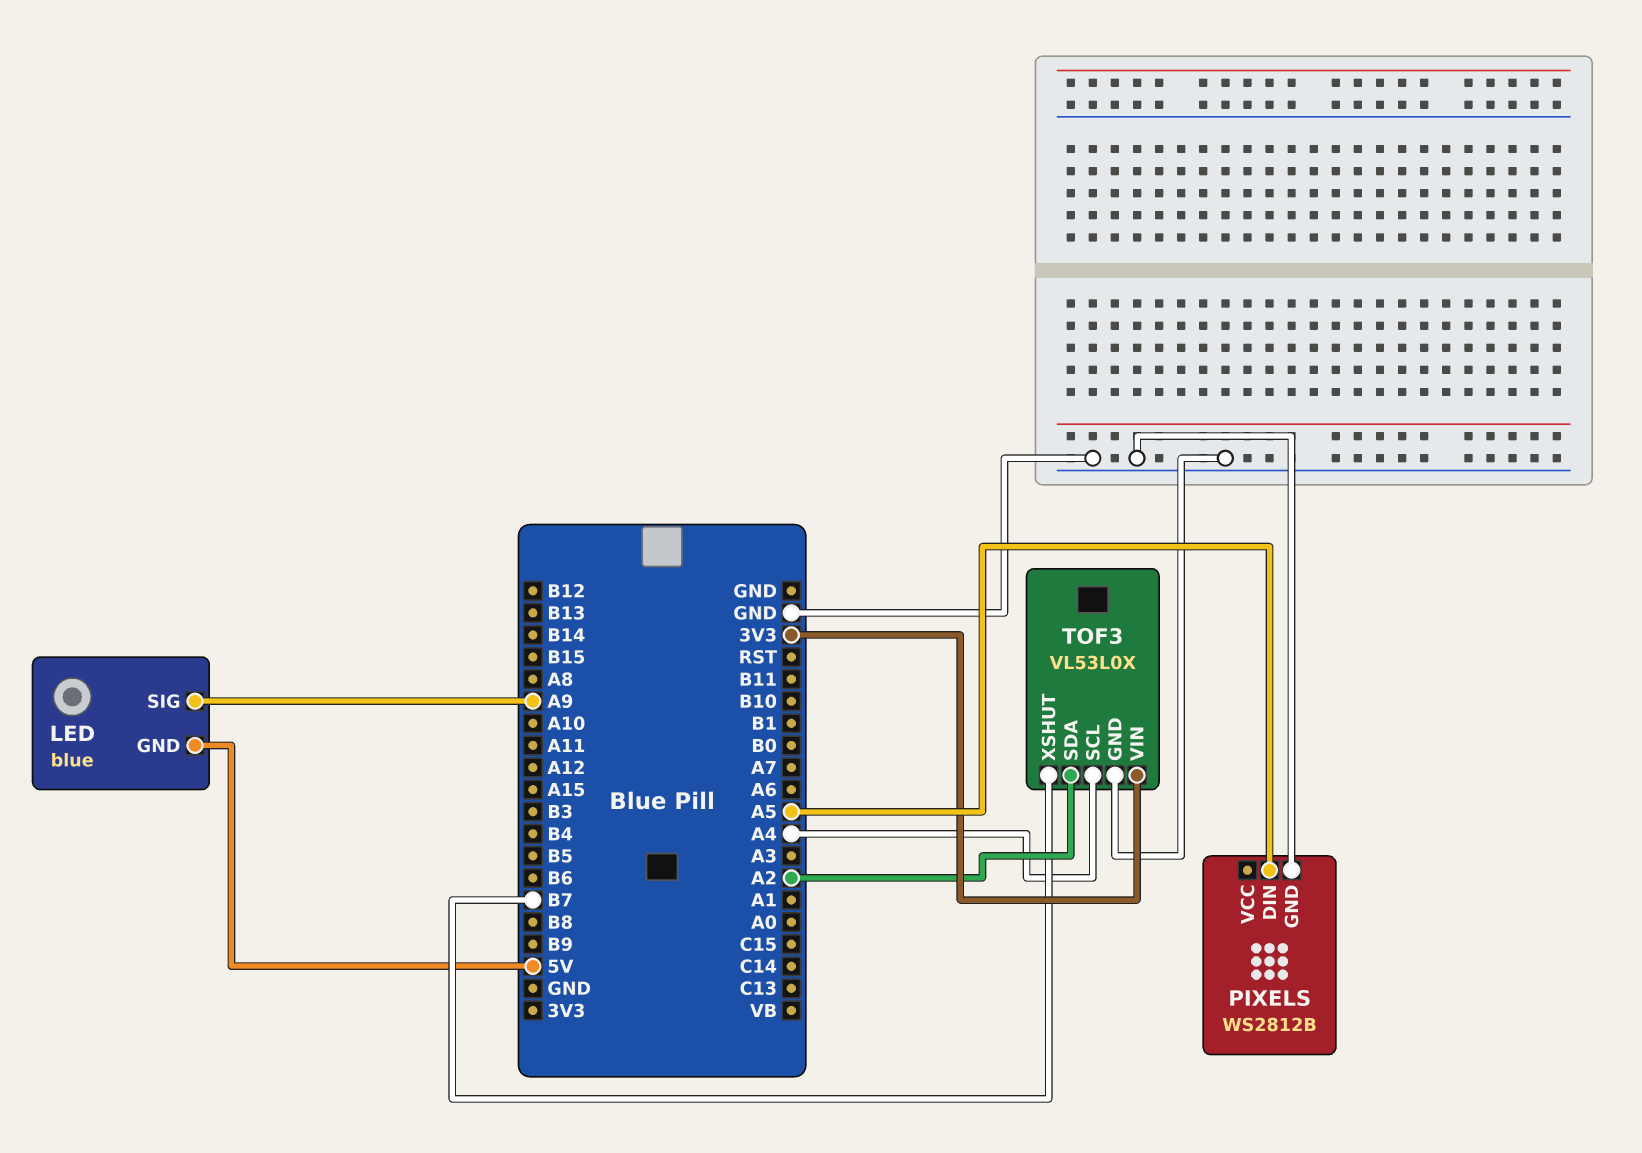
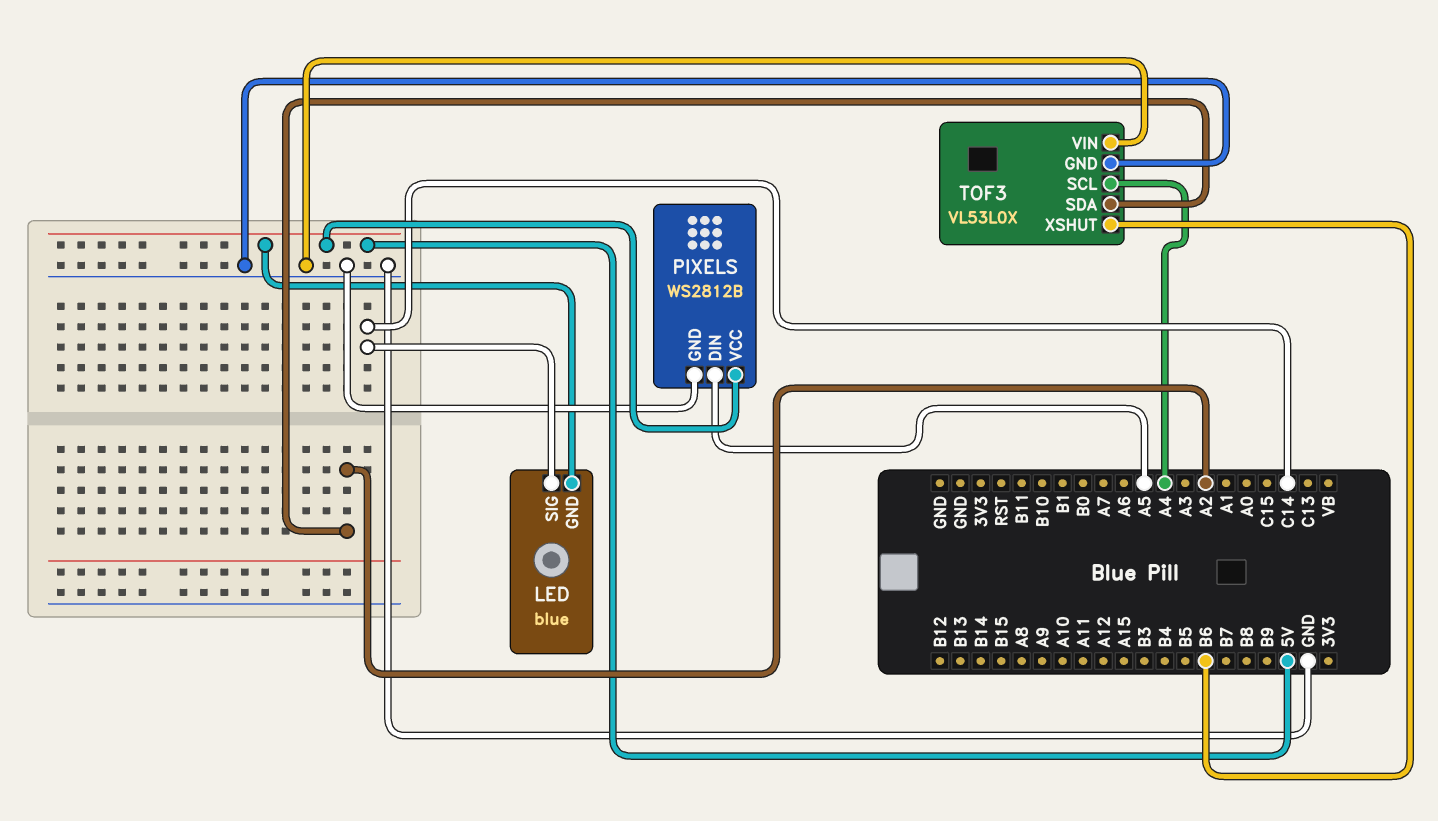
LED pin SIG: A9 -> C14
PIXELS pin VCC: none -> 5V
TOF3 pin VIN: 3V3 -> GND
TOF3 pin XSHUT: B7 -> B6

